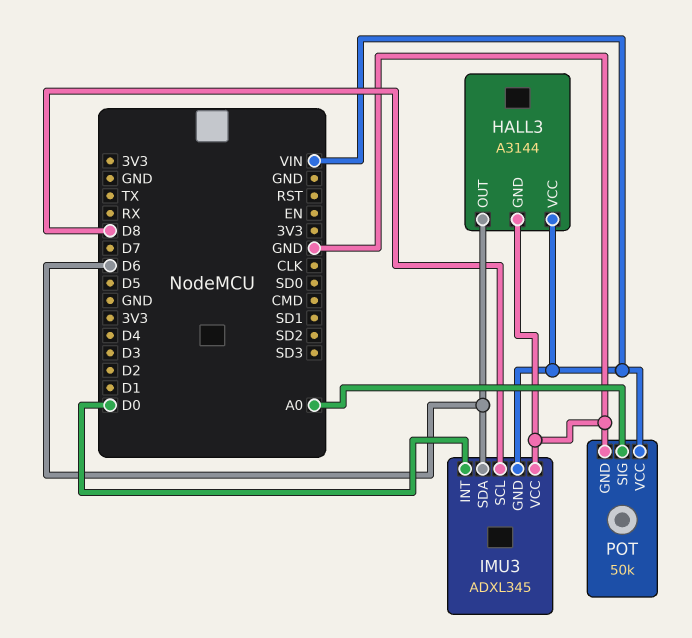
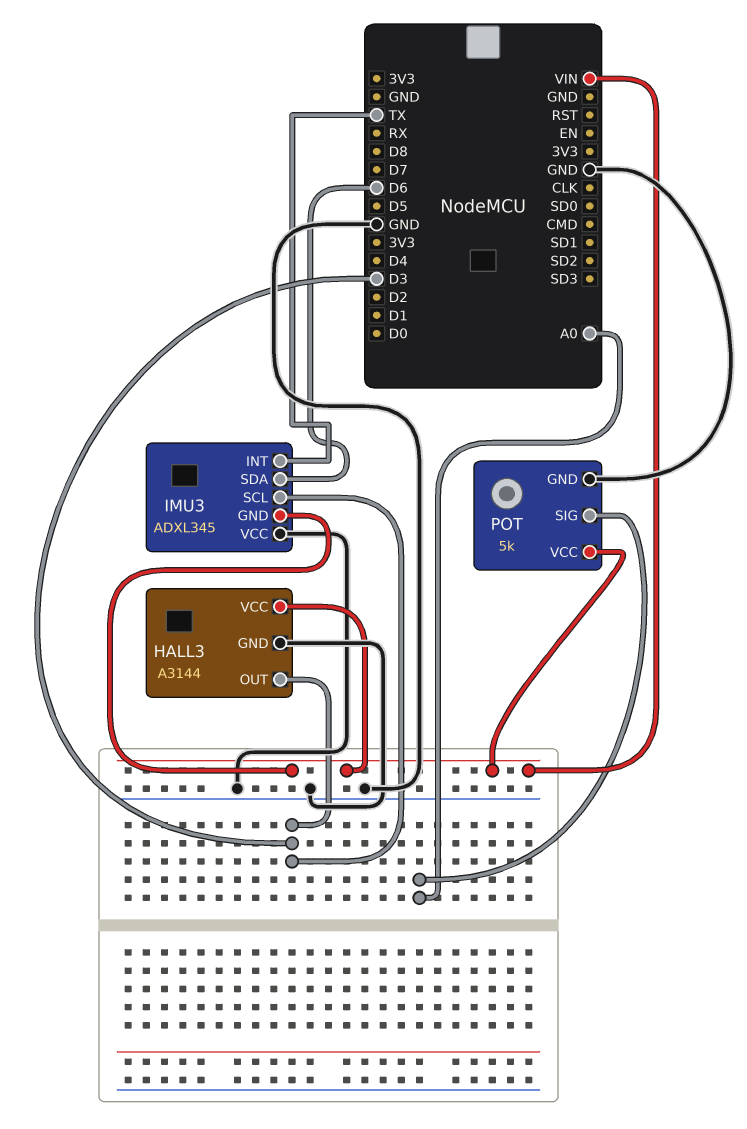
HALL3 pin OUT: D6 -> D3
IMU3 pin INT: D0 -> TX
IMU3 pin SCL: D8 -> D3
POT: 50k -> 5k

